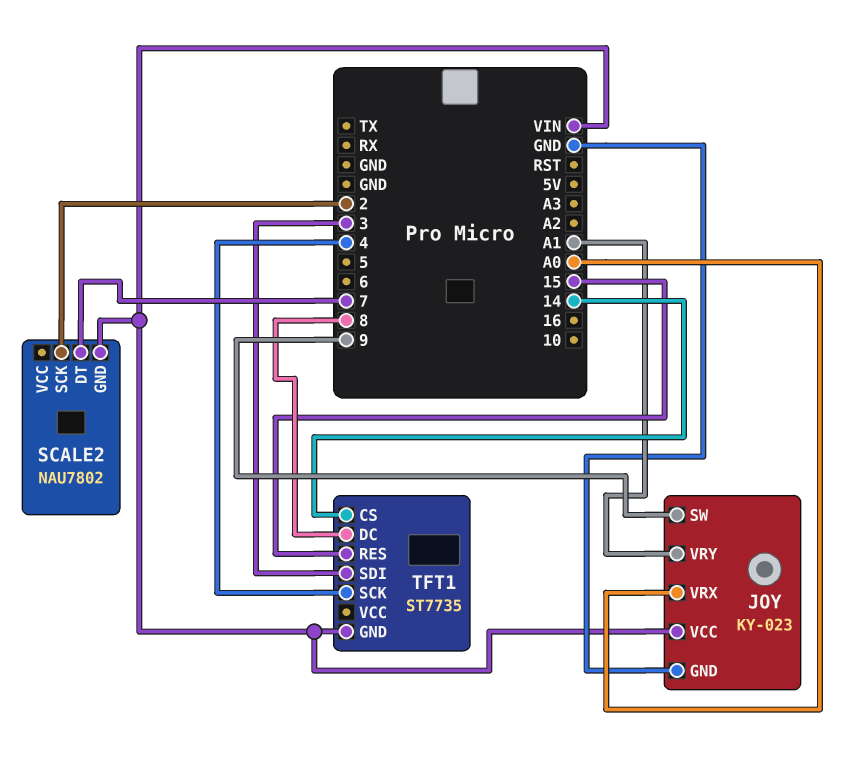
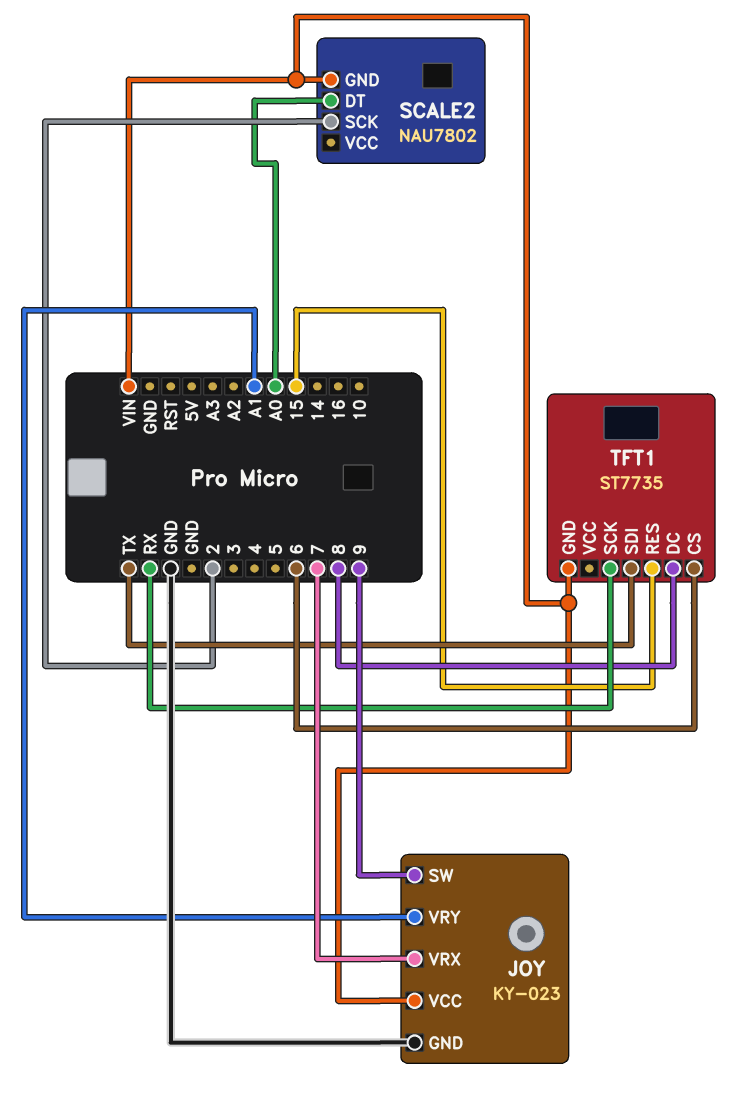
JOY pin VRX: A0 -> 7
SCALE2 pin DT: 7 -> A0
TFT1 pin CS: 14 -> 6
TFT1 pin SCK: 4 -> RX
TFT1 pin SDI: 3 -> TX

